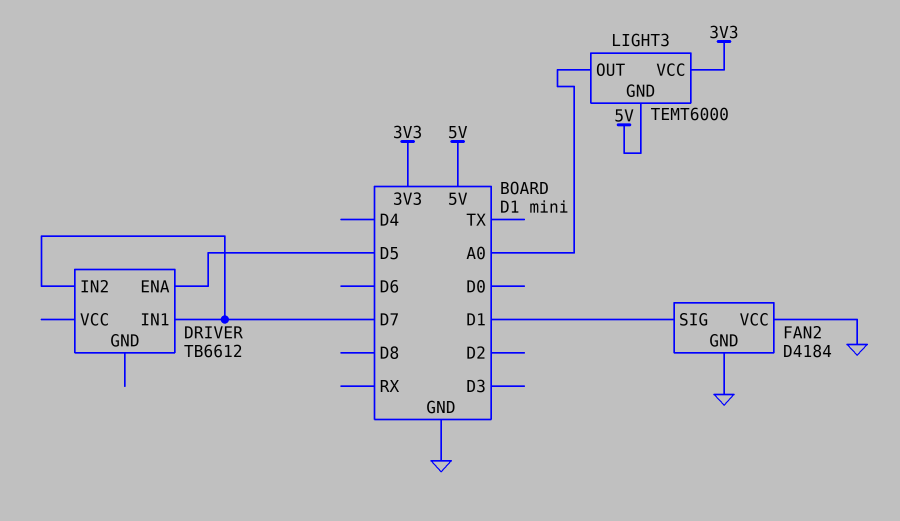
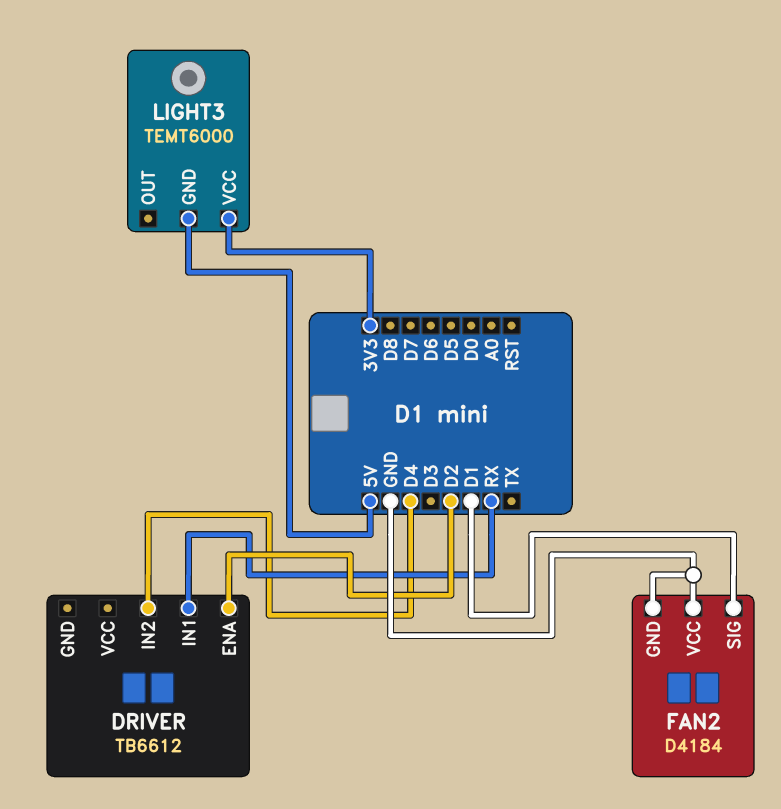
DRIVER pin ENA: D5 -> D2
DRIVER pin IN1: D7 -> RX
DRIVER pin IN2: D7 -> D4
LIGHT3 pin OUT: A0 -> none

